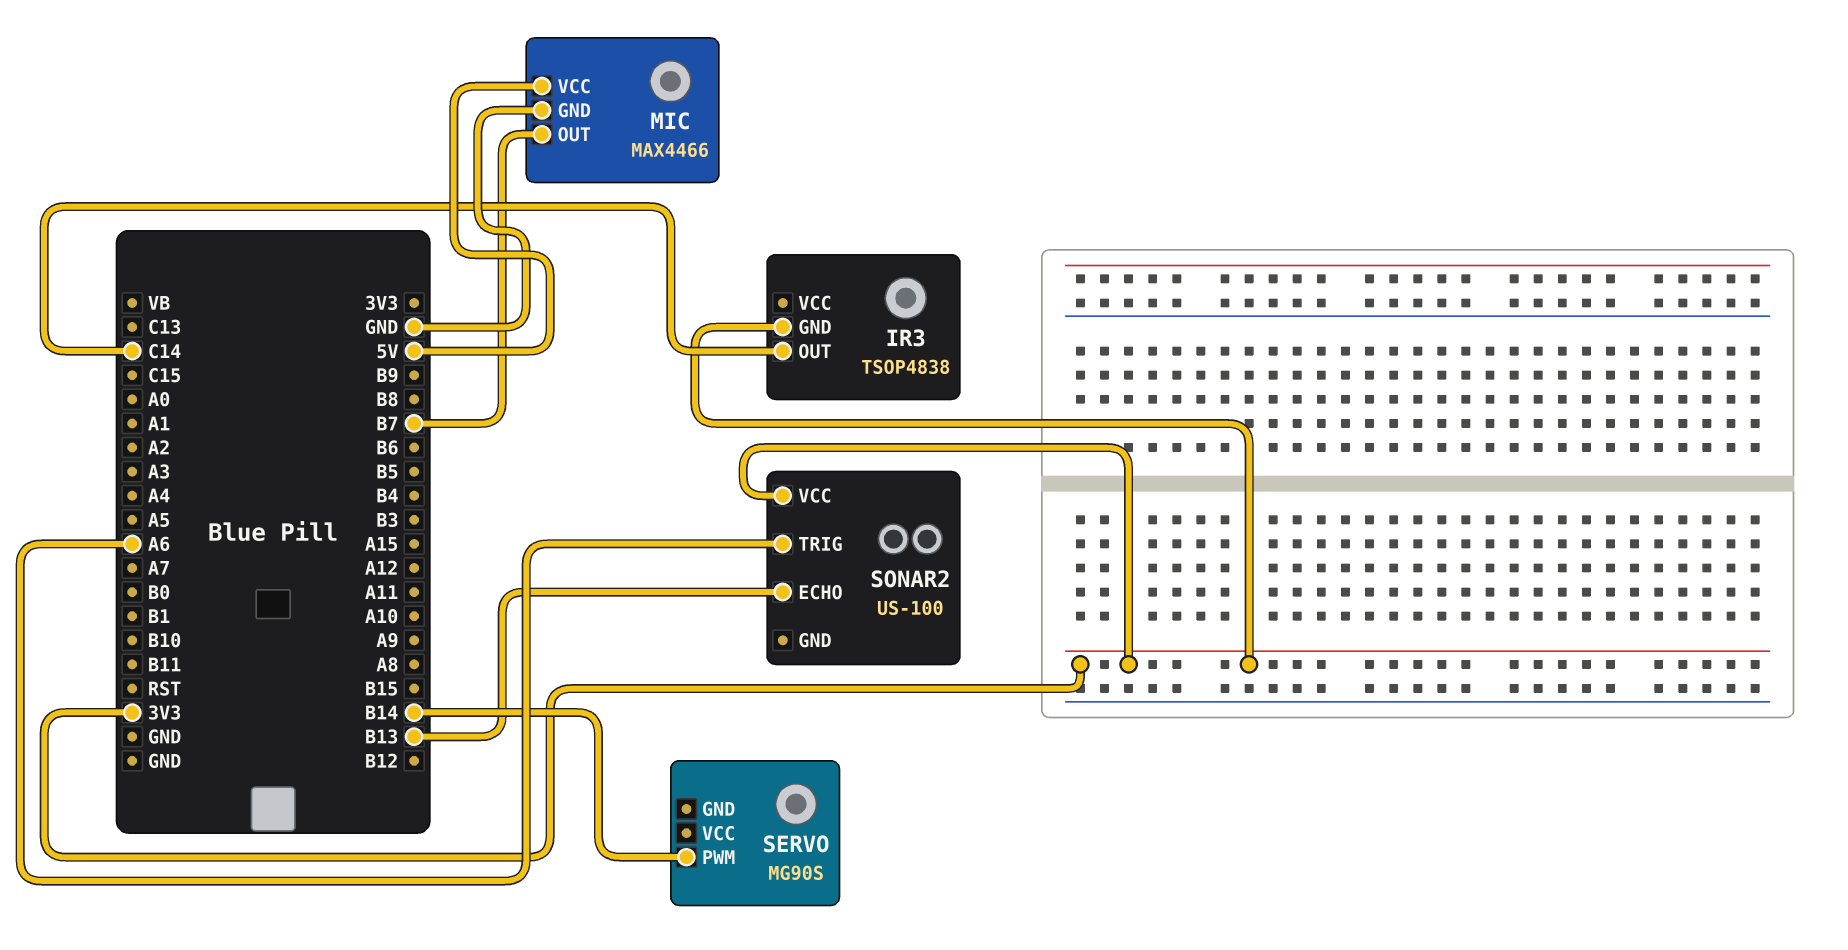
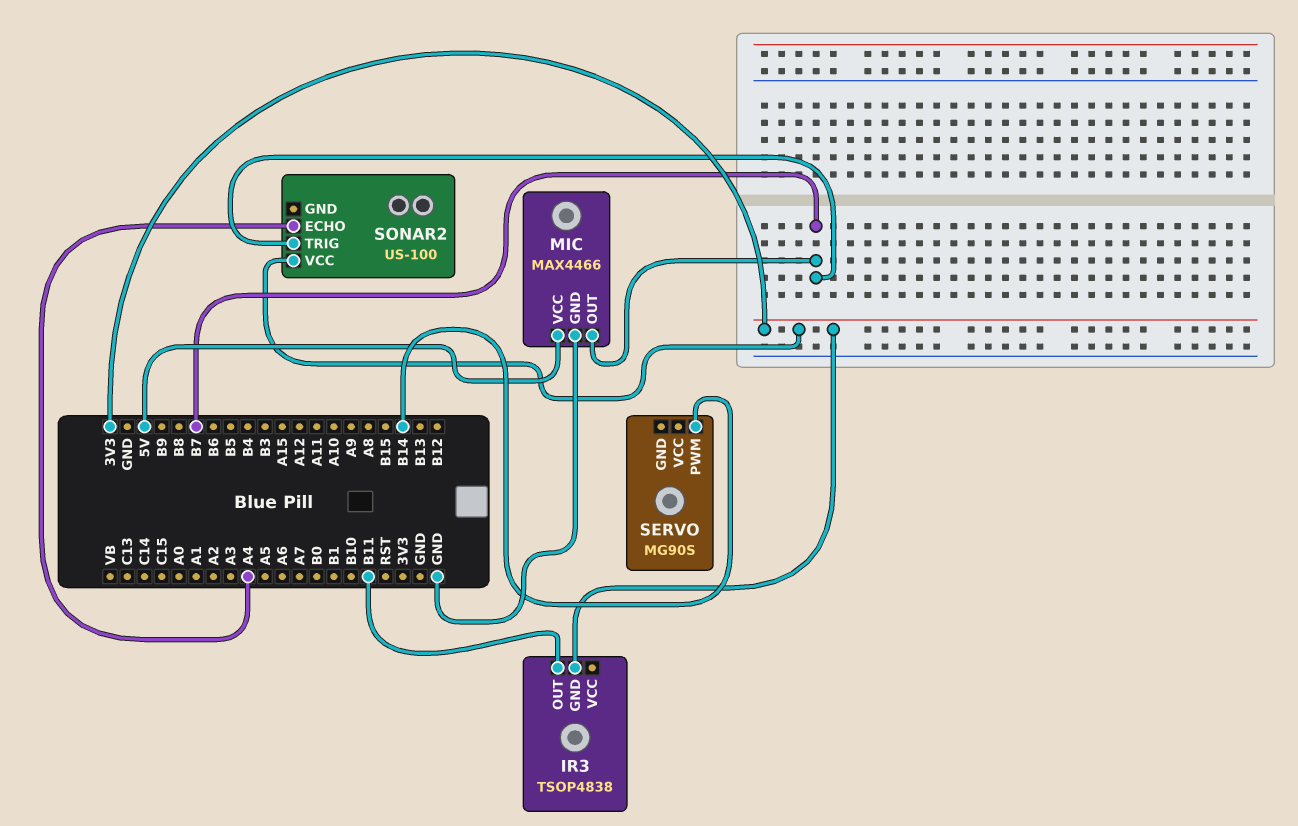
IR3 pin OUT: C14 -> B11
SONAR2 pin ECHO: B13 -> A4
SONAR2 pin TRIG: A6 -> B7

